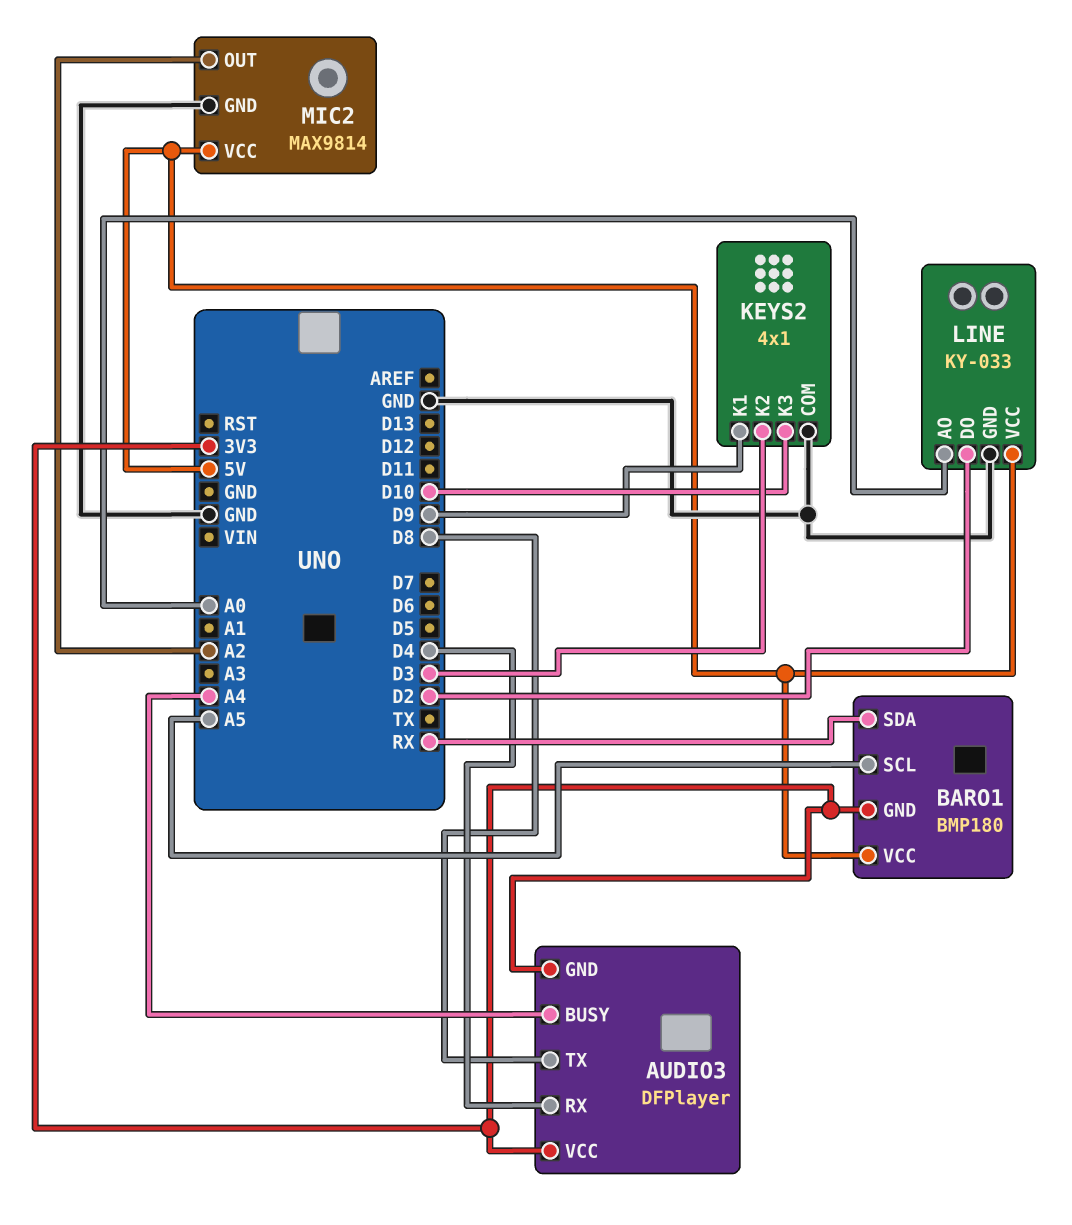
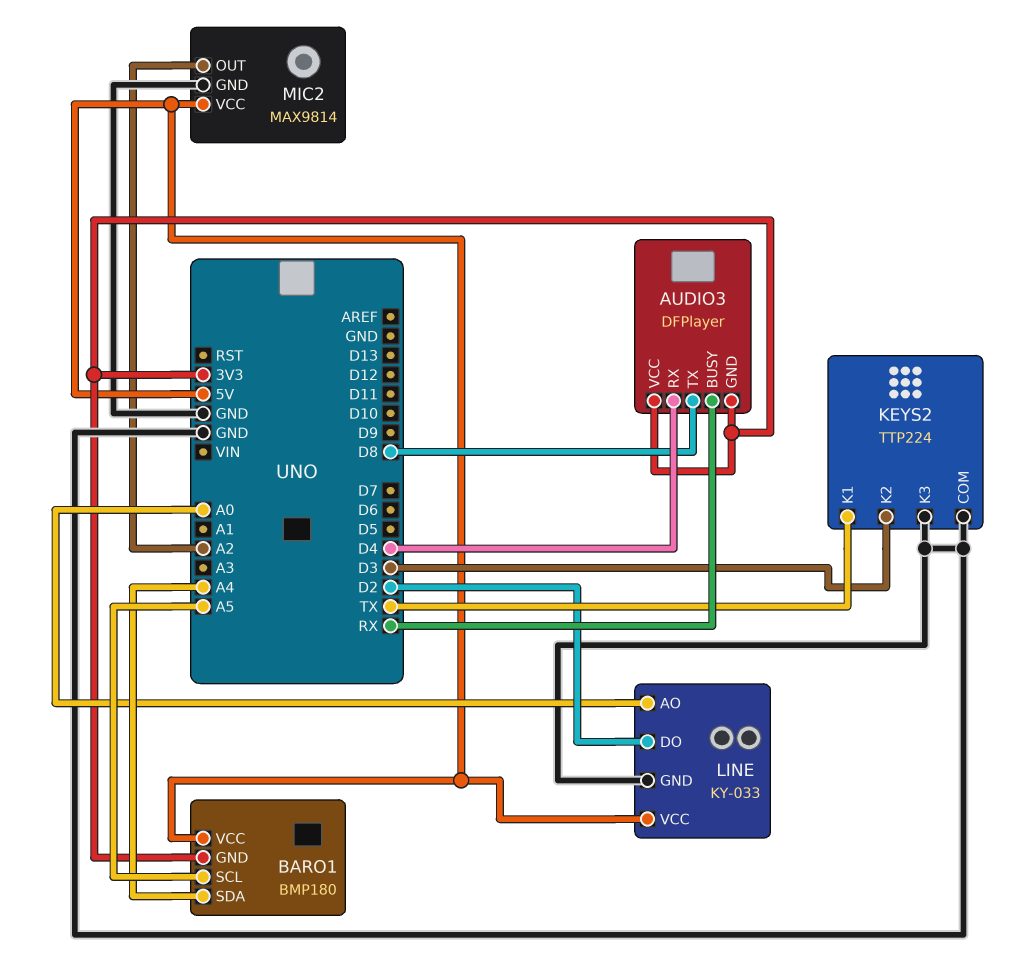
AUDIO3 pin BUSY: A4 -> RX
BARO1 pin SDA: RX -> A4
KEYS2: 4x1 -> TTP224
KEYS2 pin K1: D9 -> TX
KEYS2 pin K3: D10 -> GND

